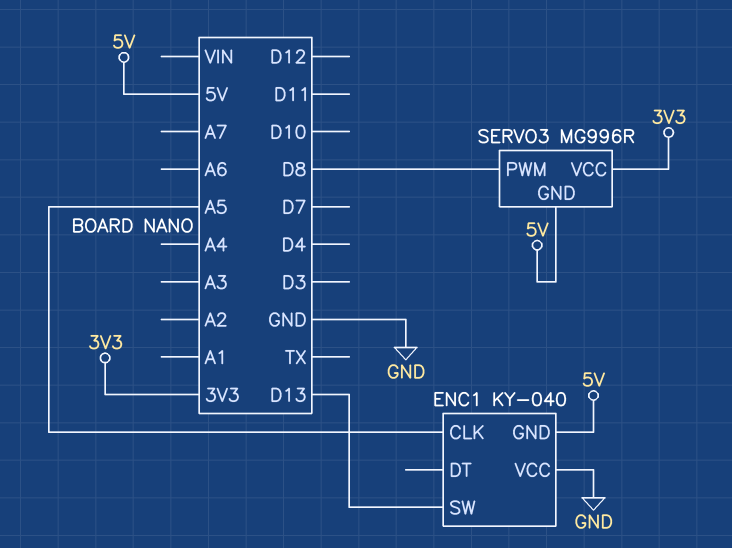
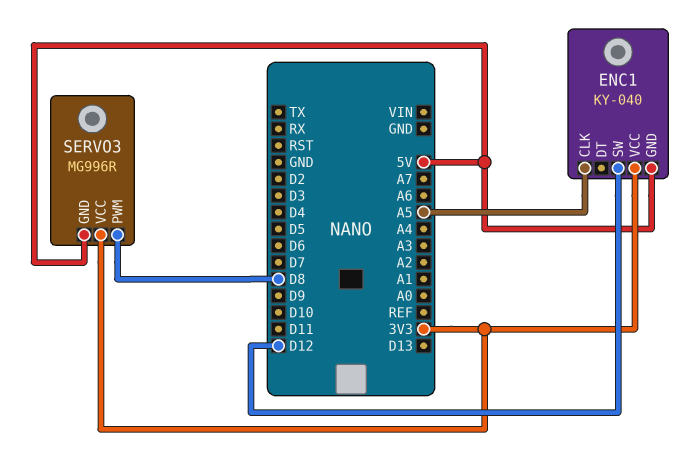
ENC1 pin SW: D13 -> D12
ENC1 pin VCC: GND -> 3V3

